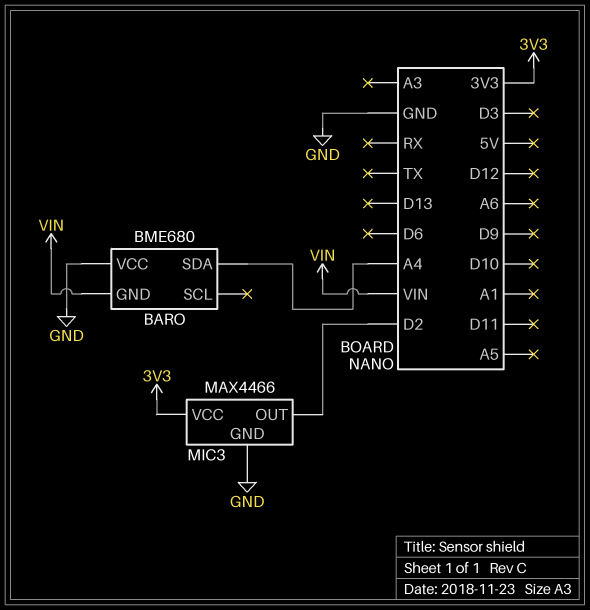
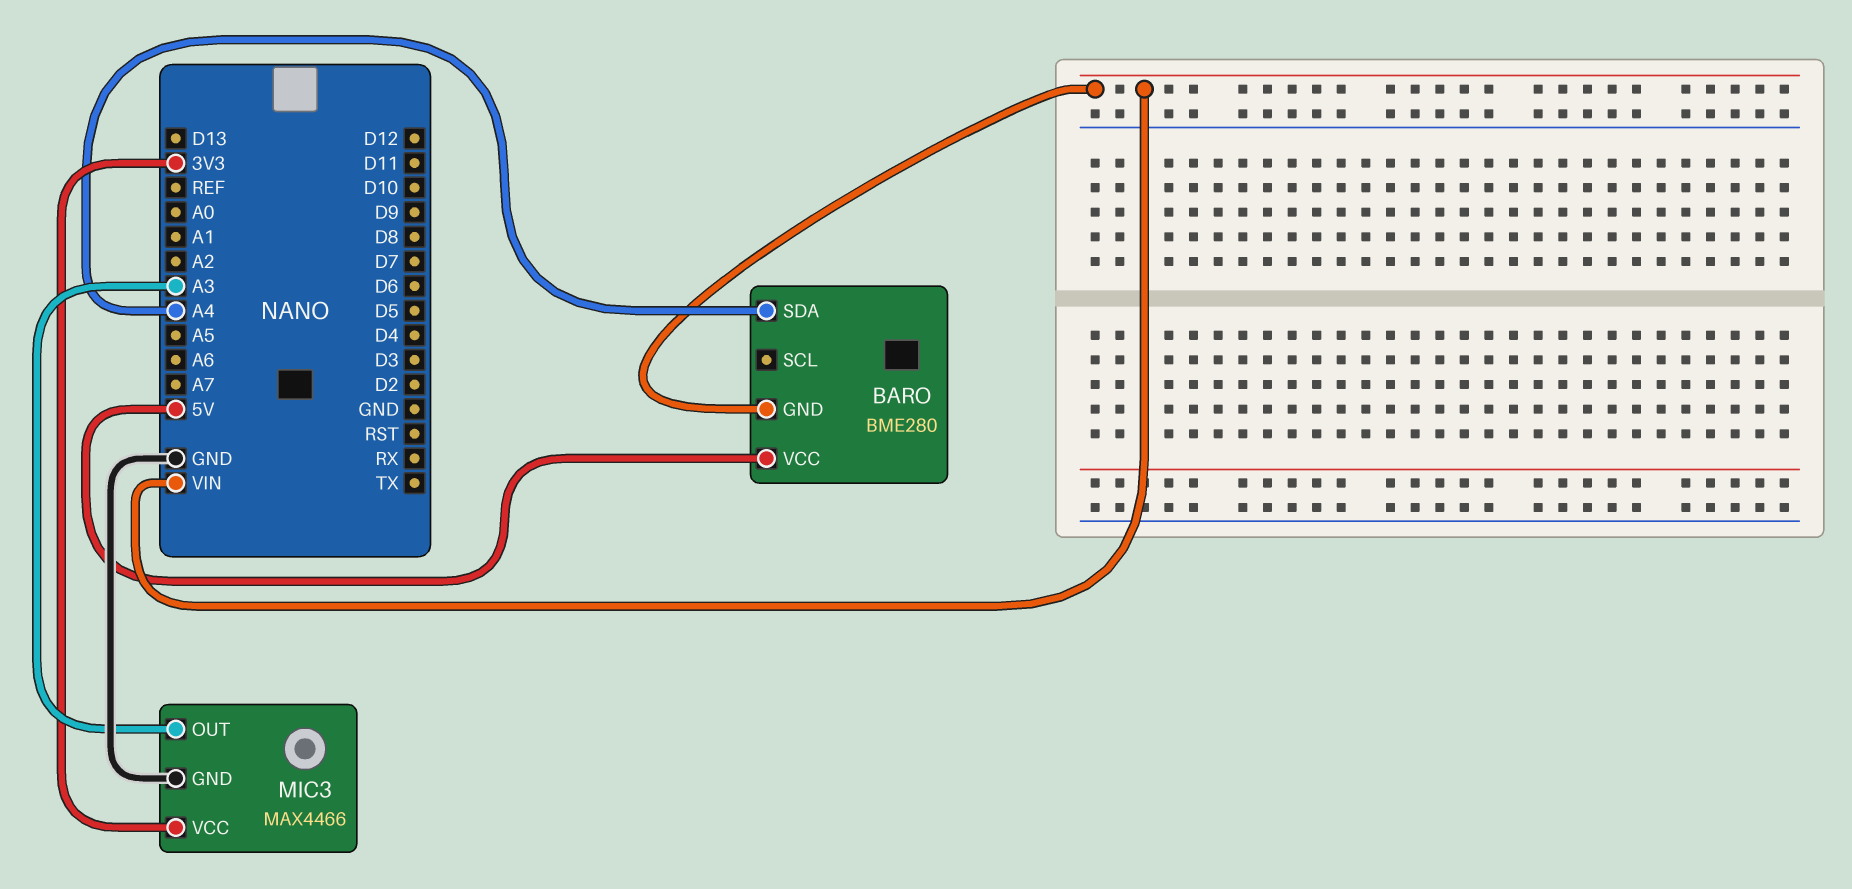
BARO: BME680 -> BME280
BARO pin VCC: GND -> 5V
MIC3 pin OUT: D2 -> A3

